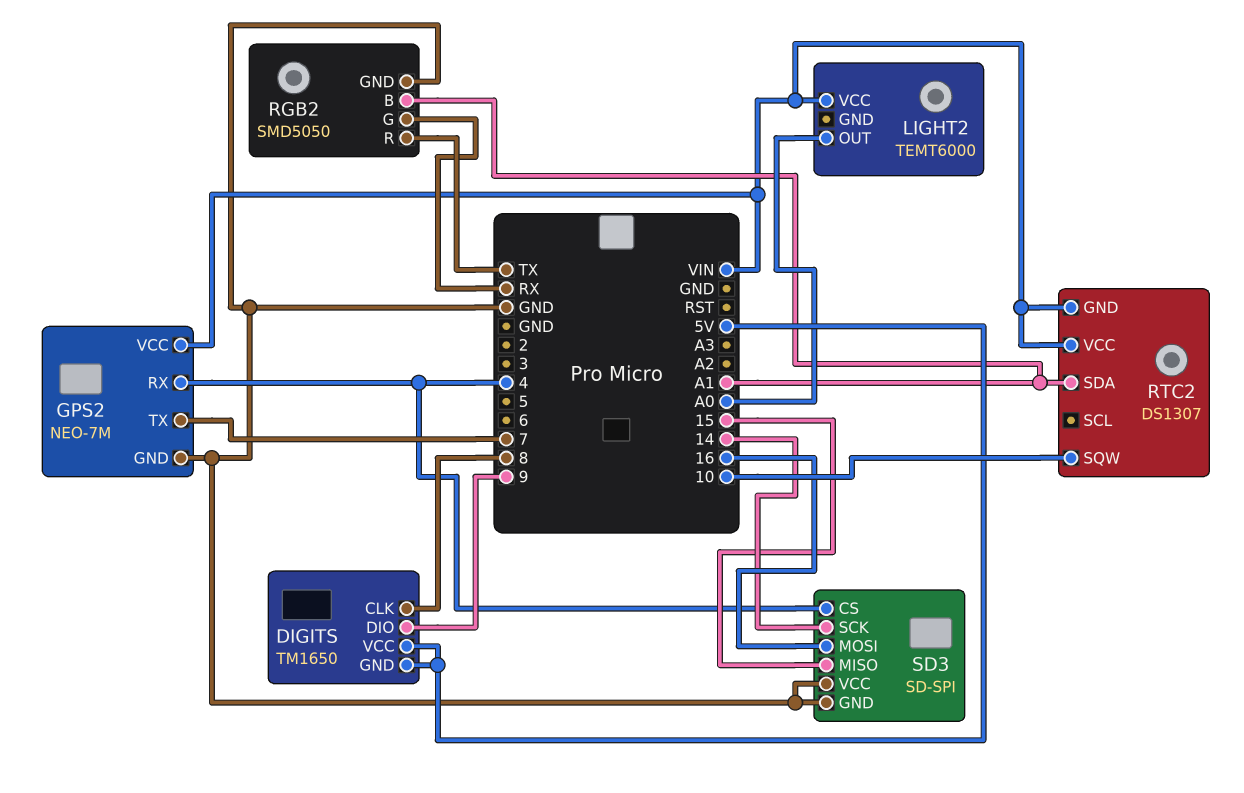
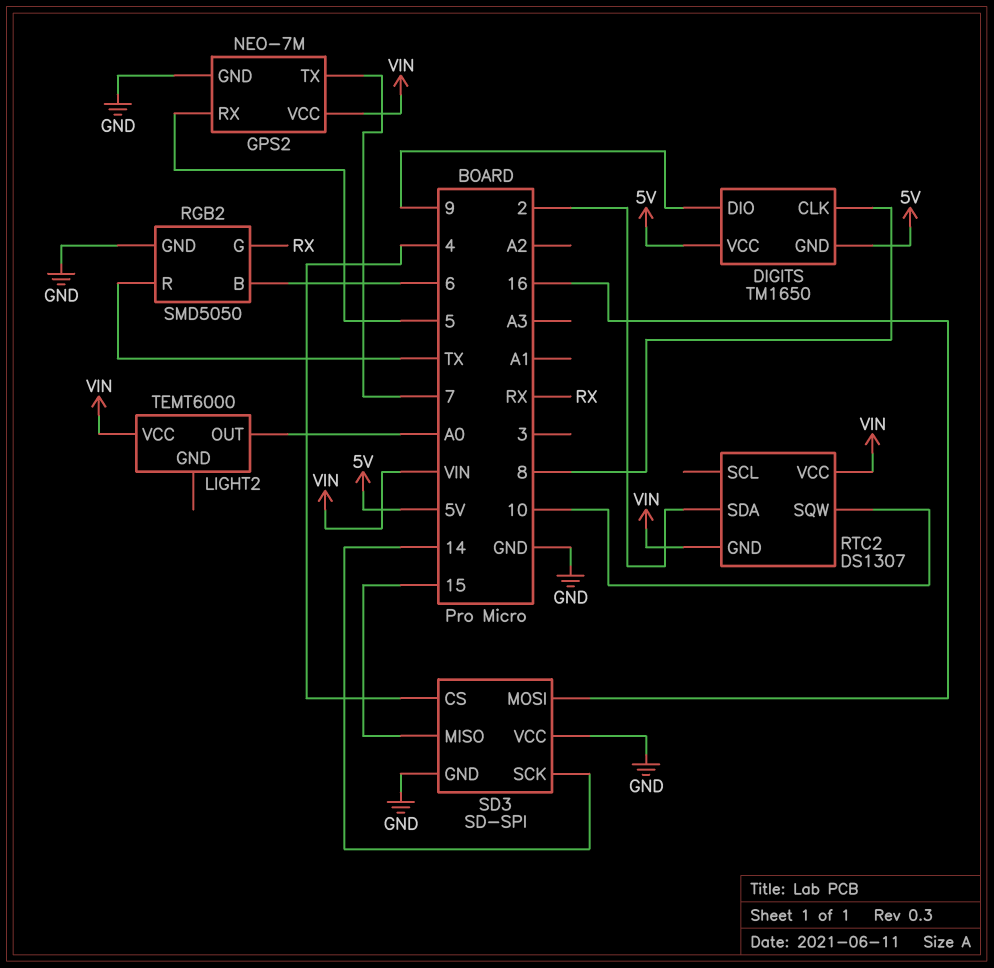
GPS2 pin RX: 4 -> 5
RGB2 pin B: A1 -> 6
RTC2 pin SDA: A1 -> 2

